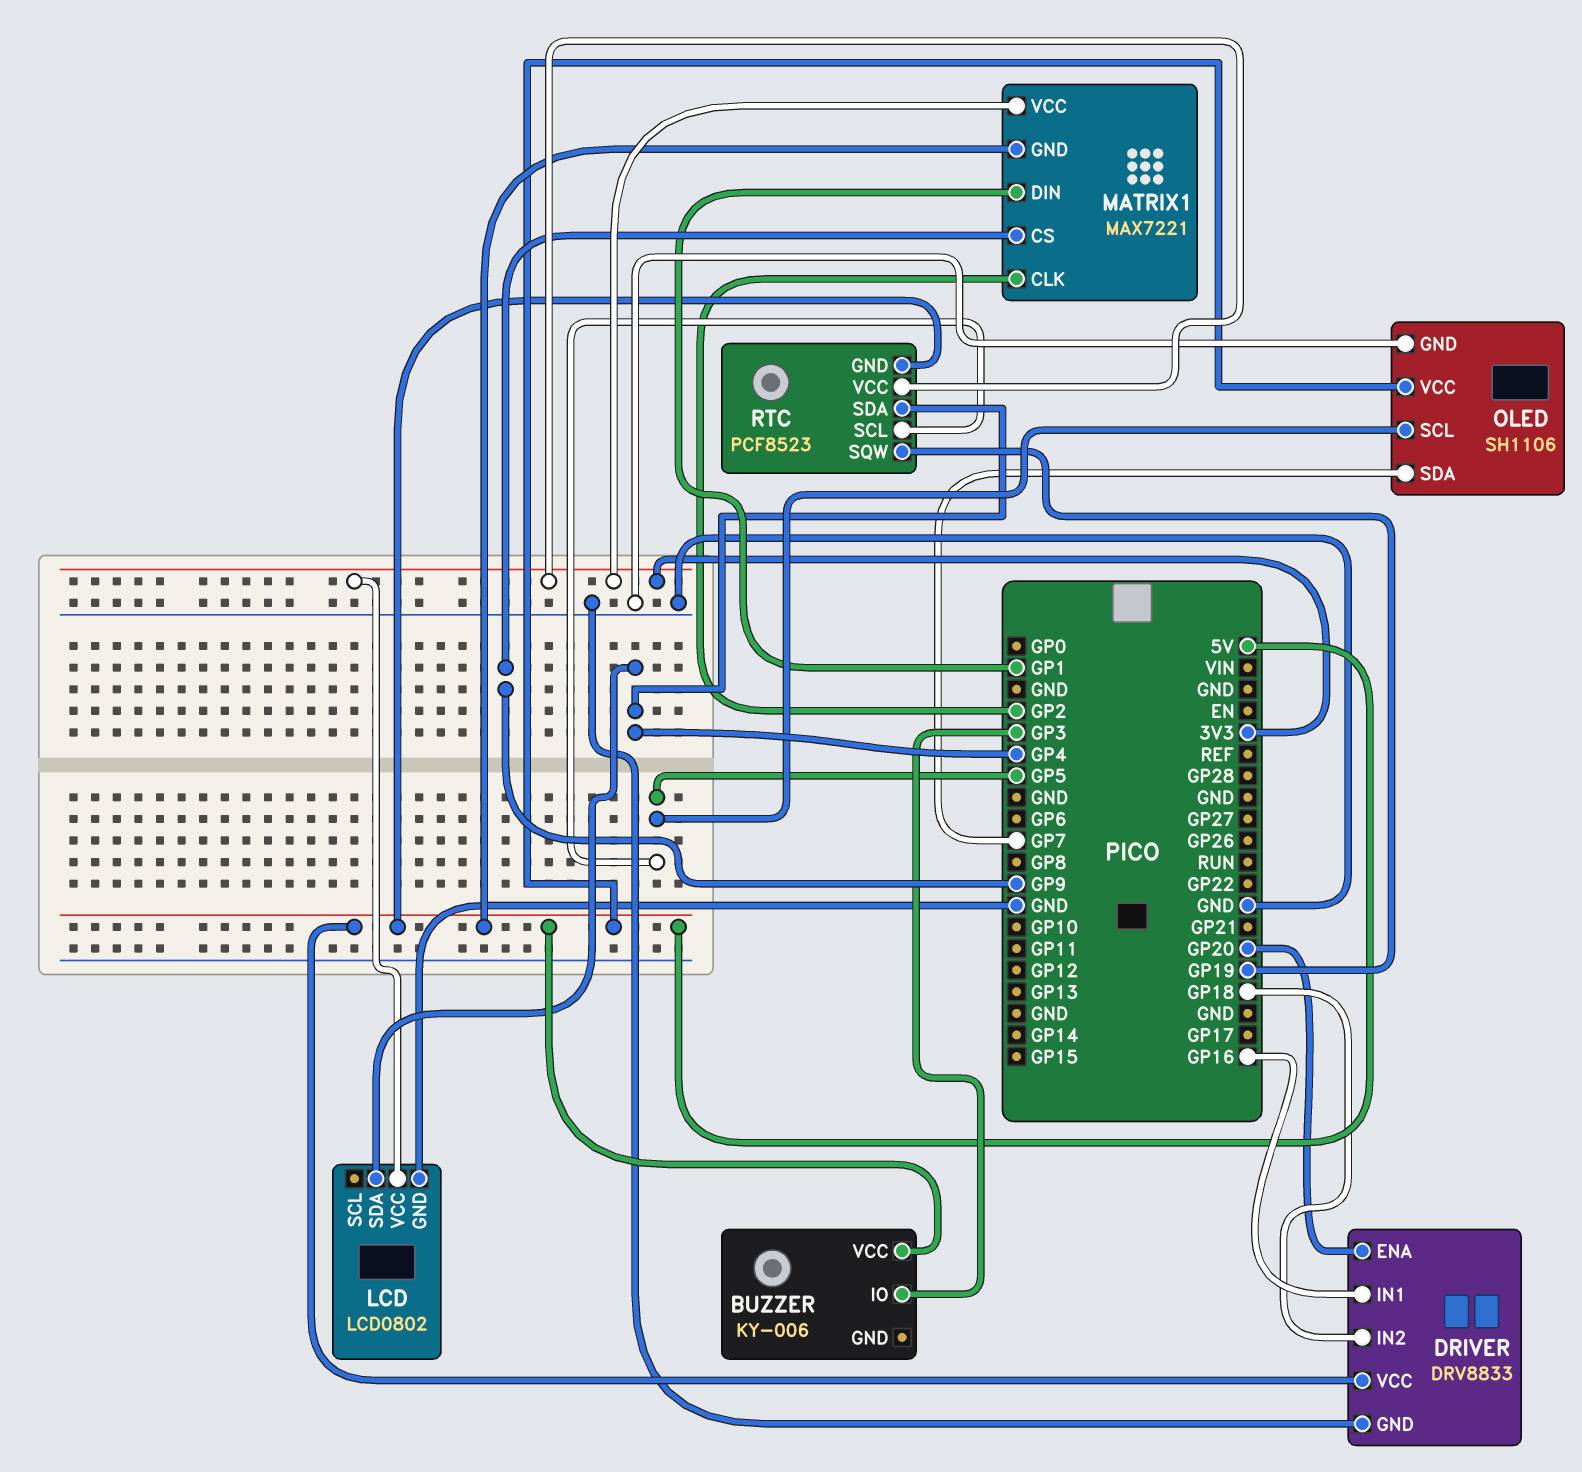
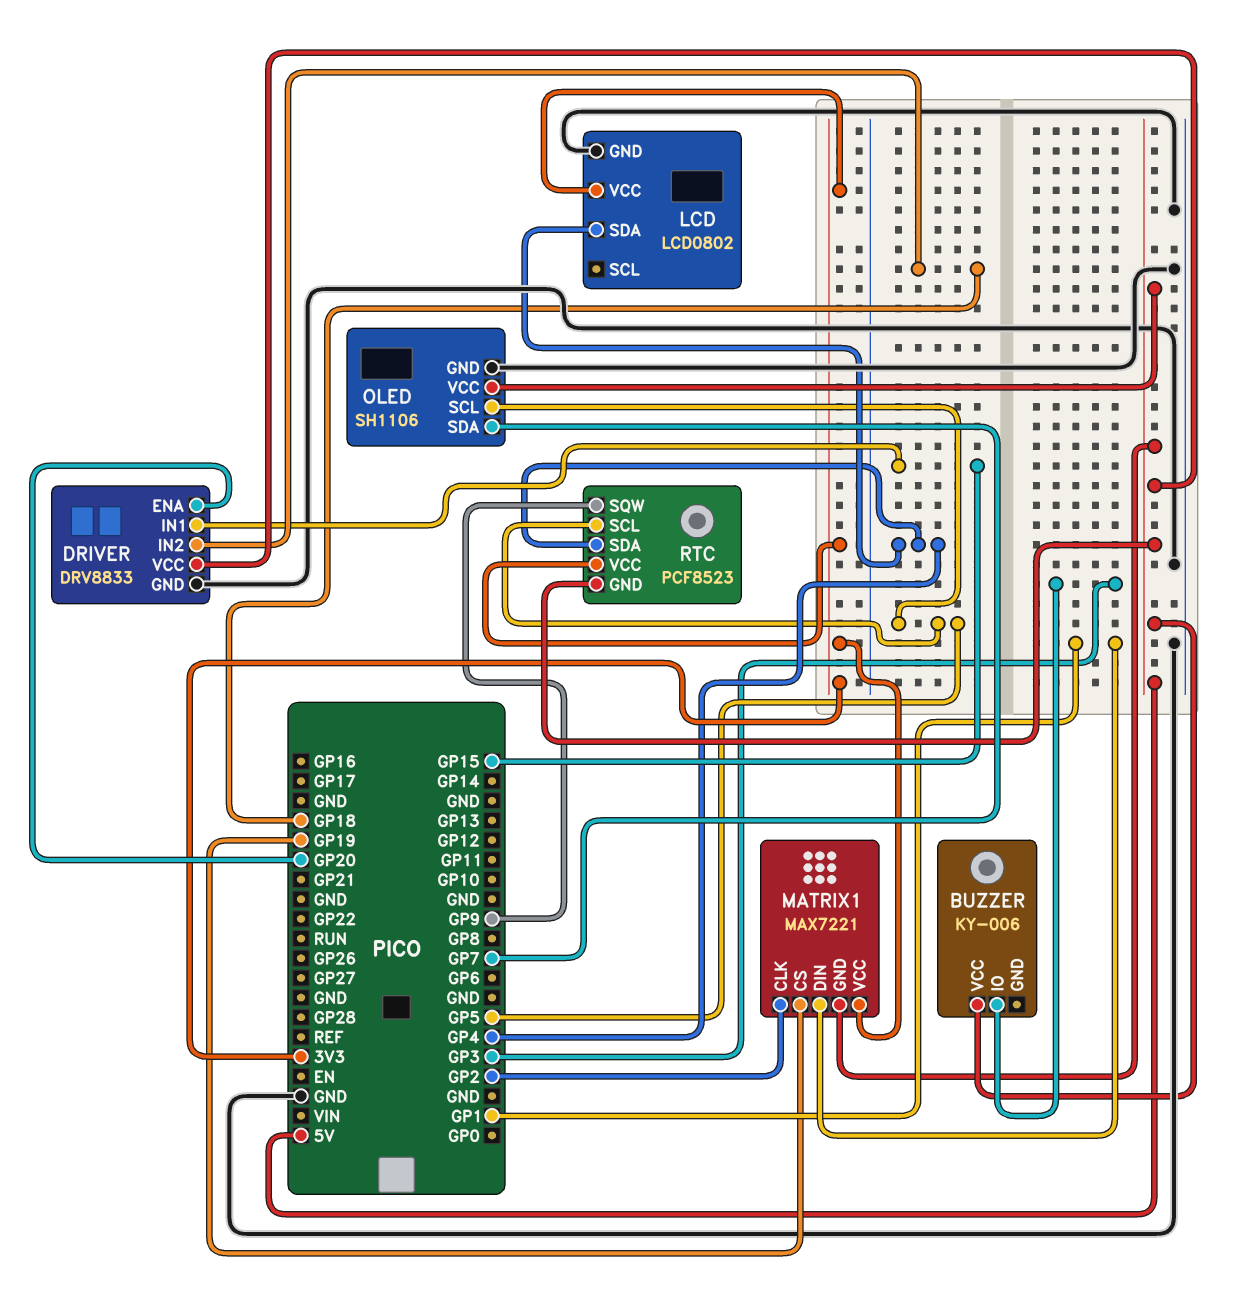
DRIVER pin IN1: GP16 -> GP15
MATRIX1 pin CS: GP9 -> GP19
RTC pin SQW: GP19 -> GP9

